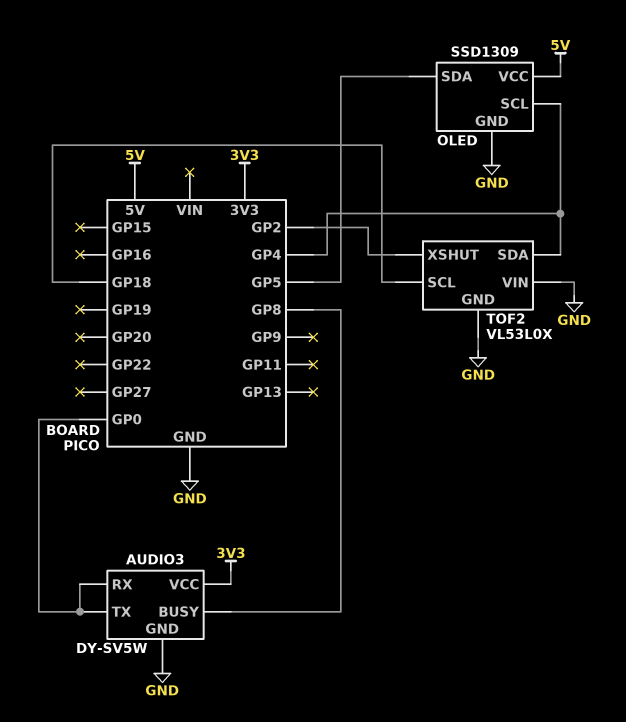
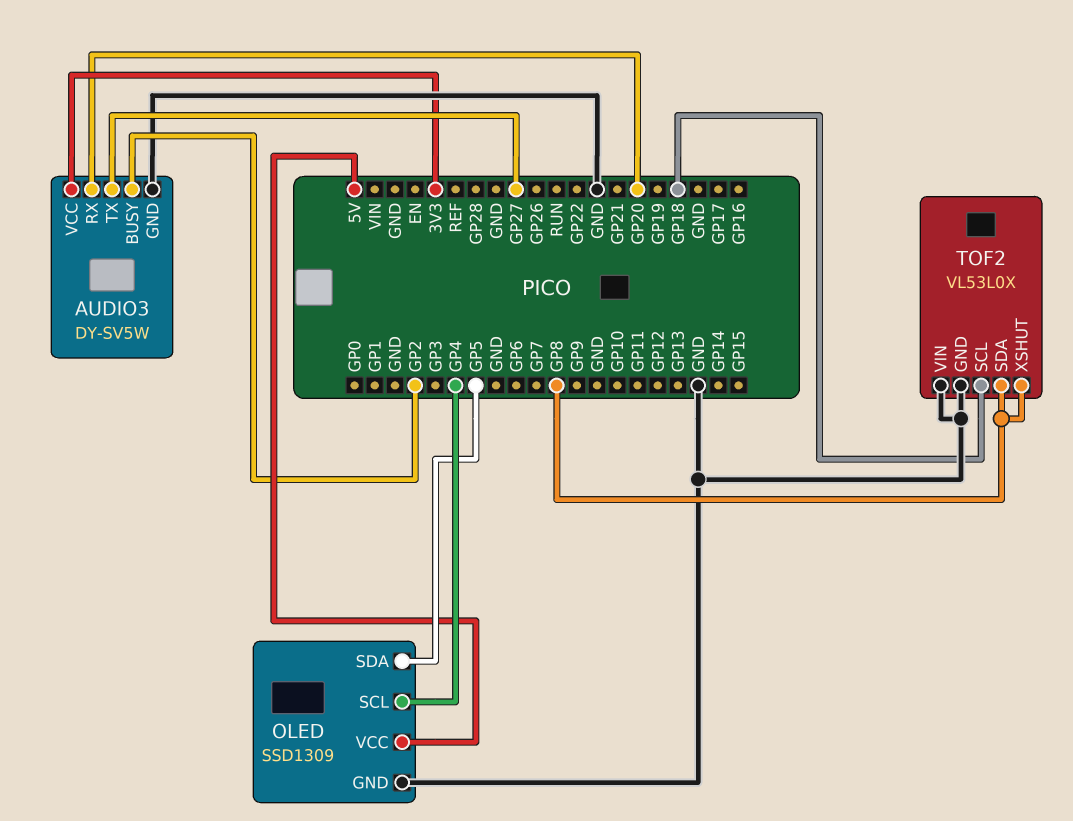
AUDIO3 pin BUSY: GP8 -> GP2
AUDIO3 pin RX: GP0 -> GP20
AUDIO3 pin TX: GP0 -> GP27
TOF2 pin SDA: GP4 -> GP8
TOF2 pin XSHUT: GP2 -> GP8

